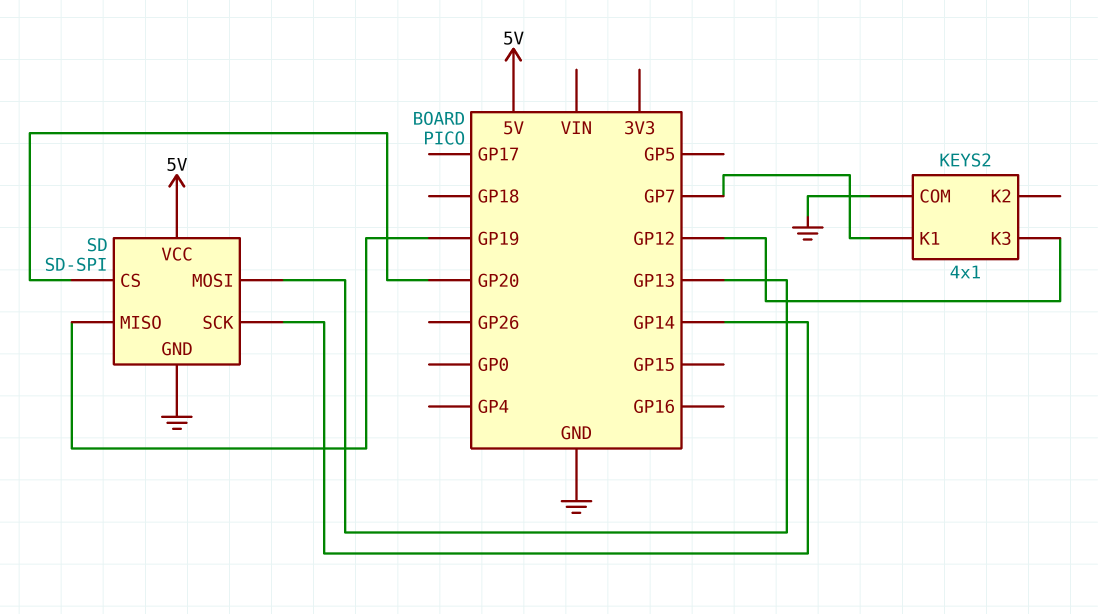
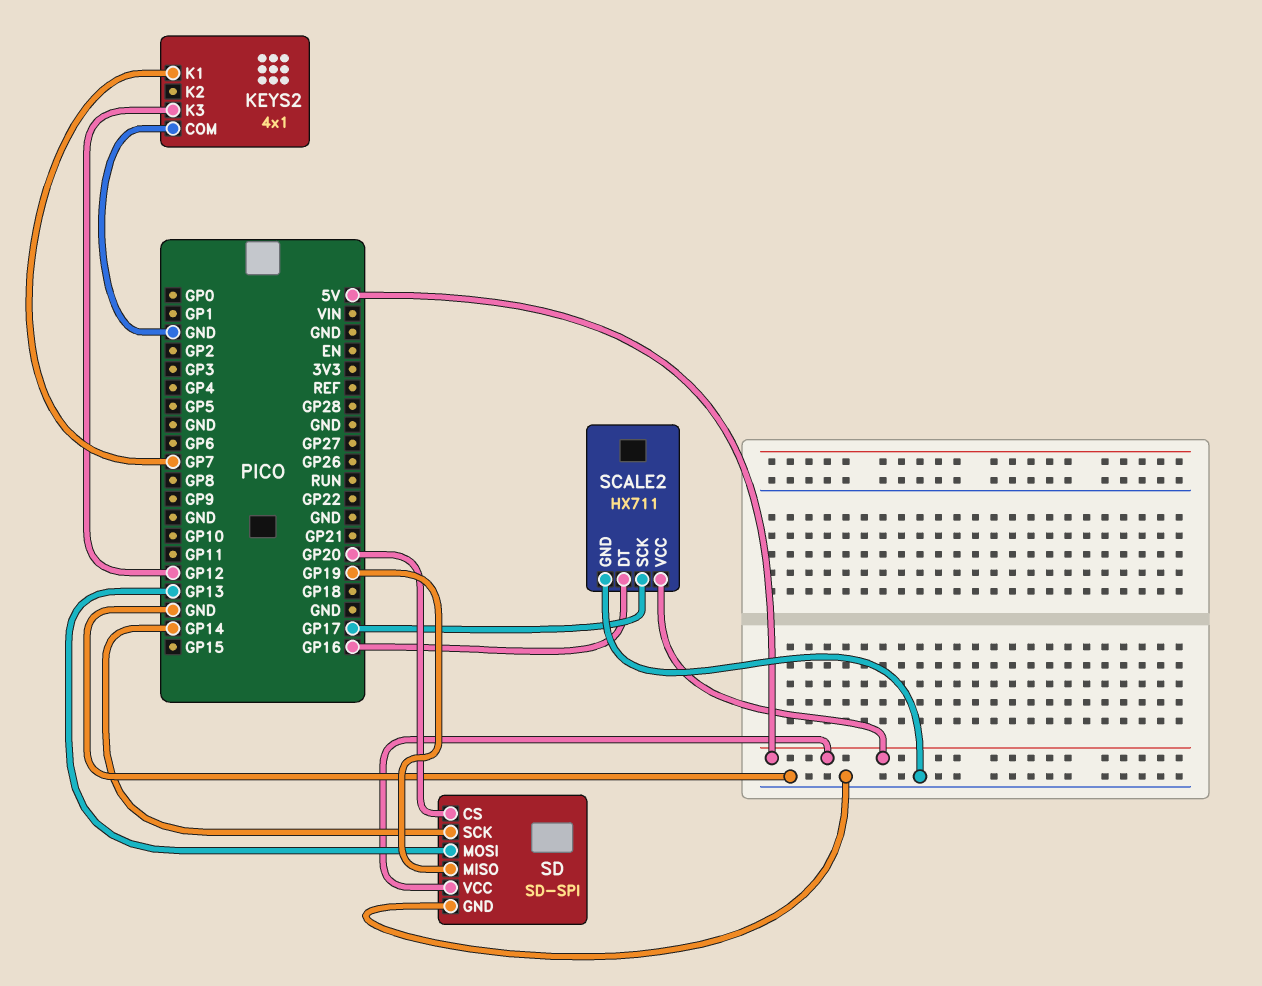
SCALE2: none -> HX711
SCALE2 pin DT: none -> GP16
SCALE2 pin GND: none -> GND
SCALE2 pin SCK: none -> GP17
SCALE2 pin VCC: none -> 5V

